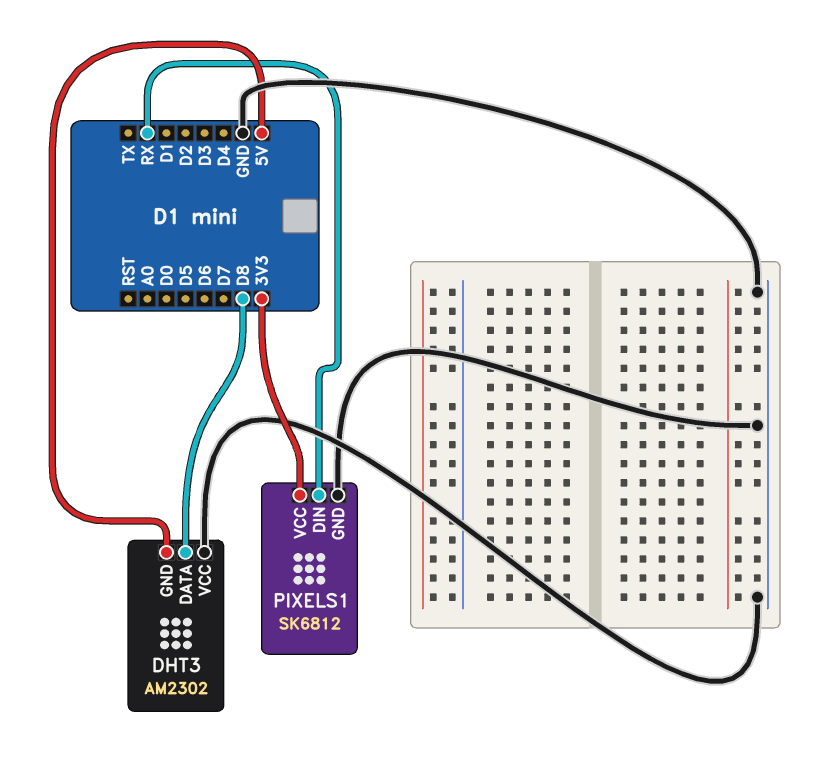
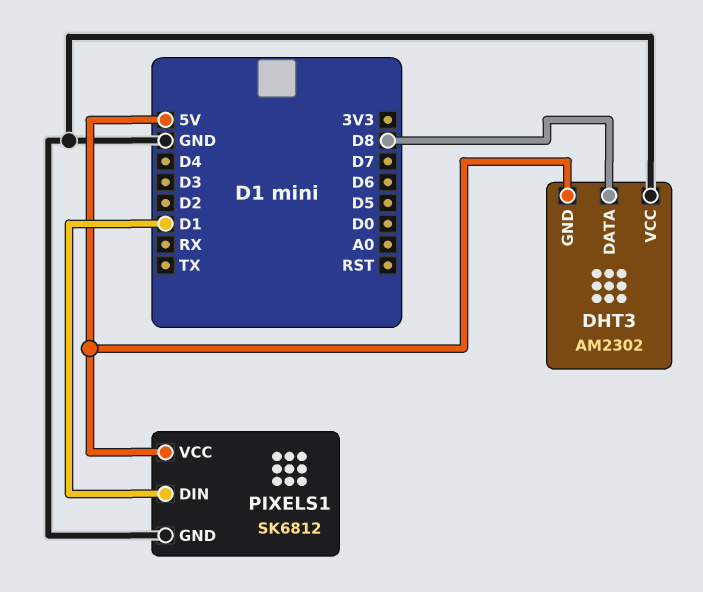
PIXELS1 pin DIN: RX -> D1
PIXELS1 pin VCC: 3V3 -> 5V

